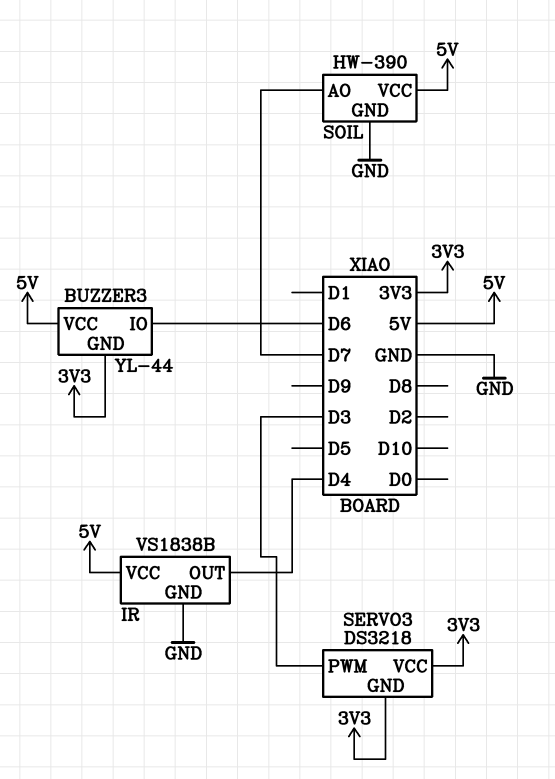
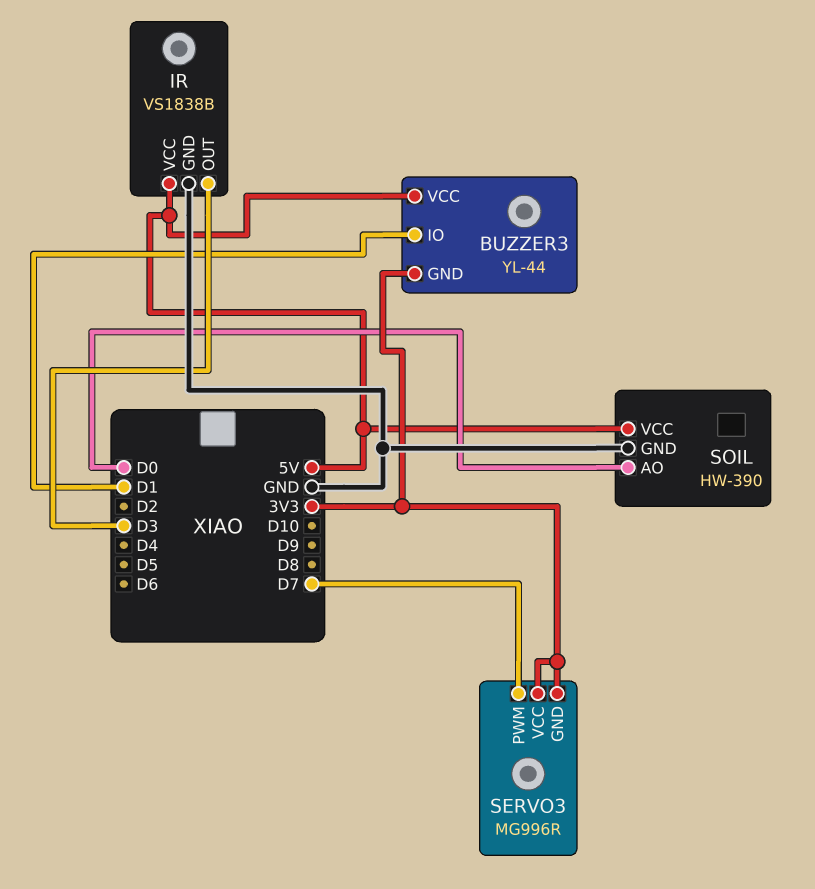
BUZZER3 pin IO: D6 -> D1
IR pin OUT: D4 -> D3
SERVO3: DS3218 -> MG996R
SERVO3 pin PWM: D3 -> D7
SOIL pin AO: D7 -> D0

